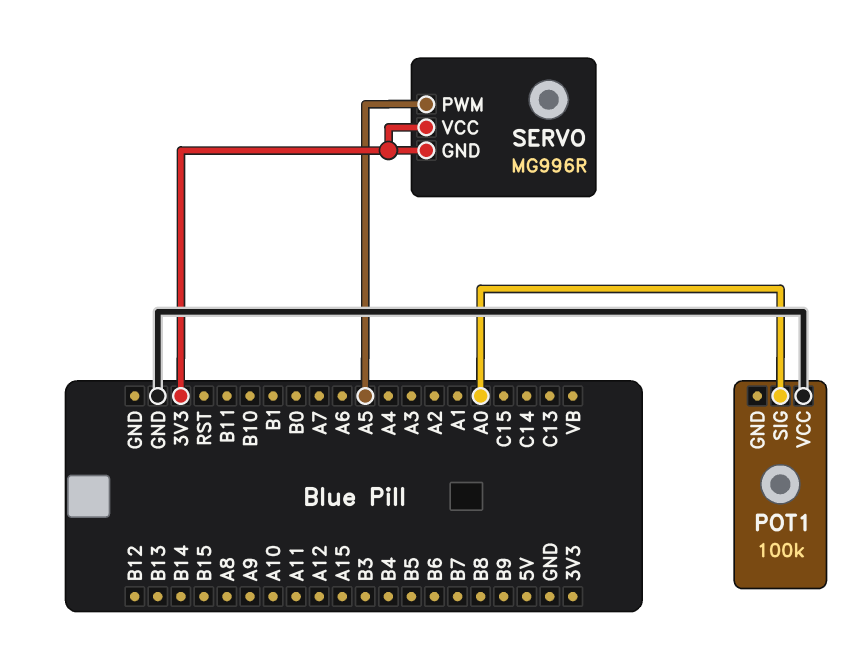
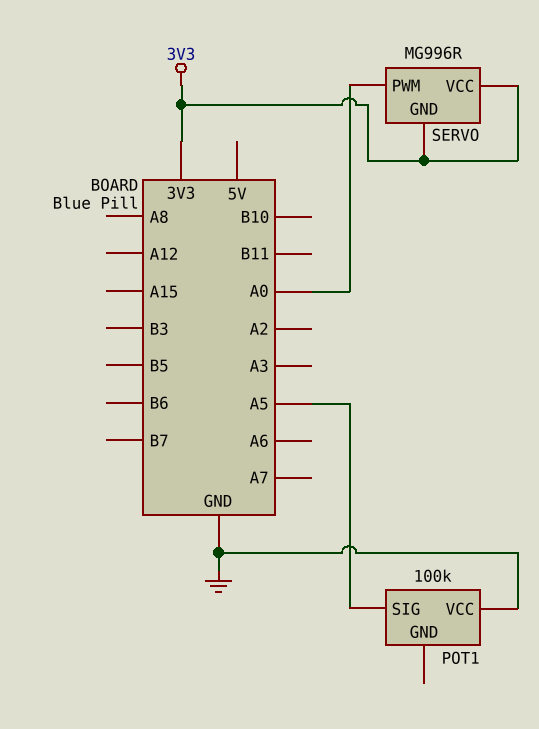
POT1 pin SIG: A0 -> A5
SERVO pin PWM: A5 -> A0

